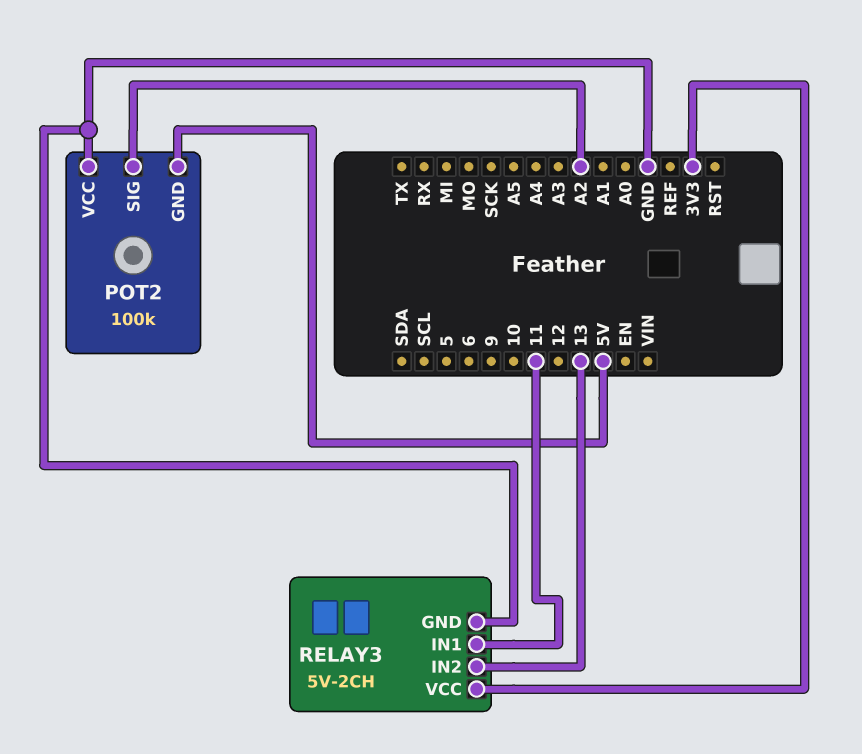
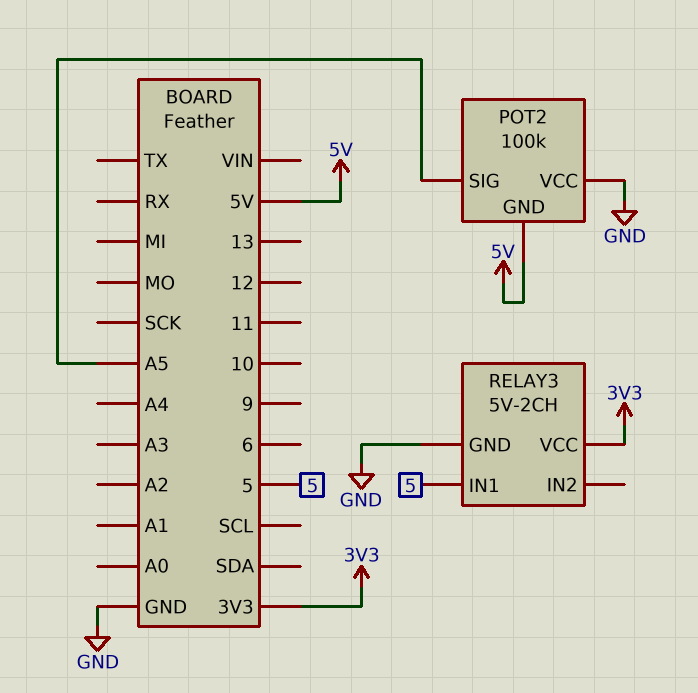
POT2 pin SIG: A2 -> A5
RELAY3 pin IN1: 11 -> 5
RELAY3 pin IN2: 13 -> none

